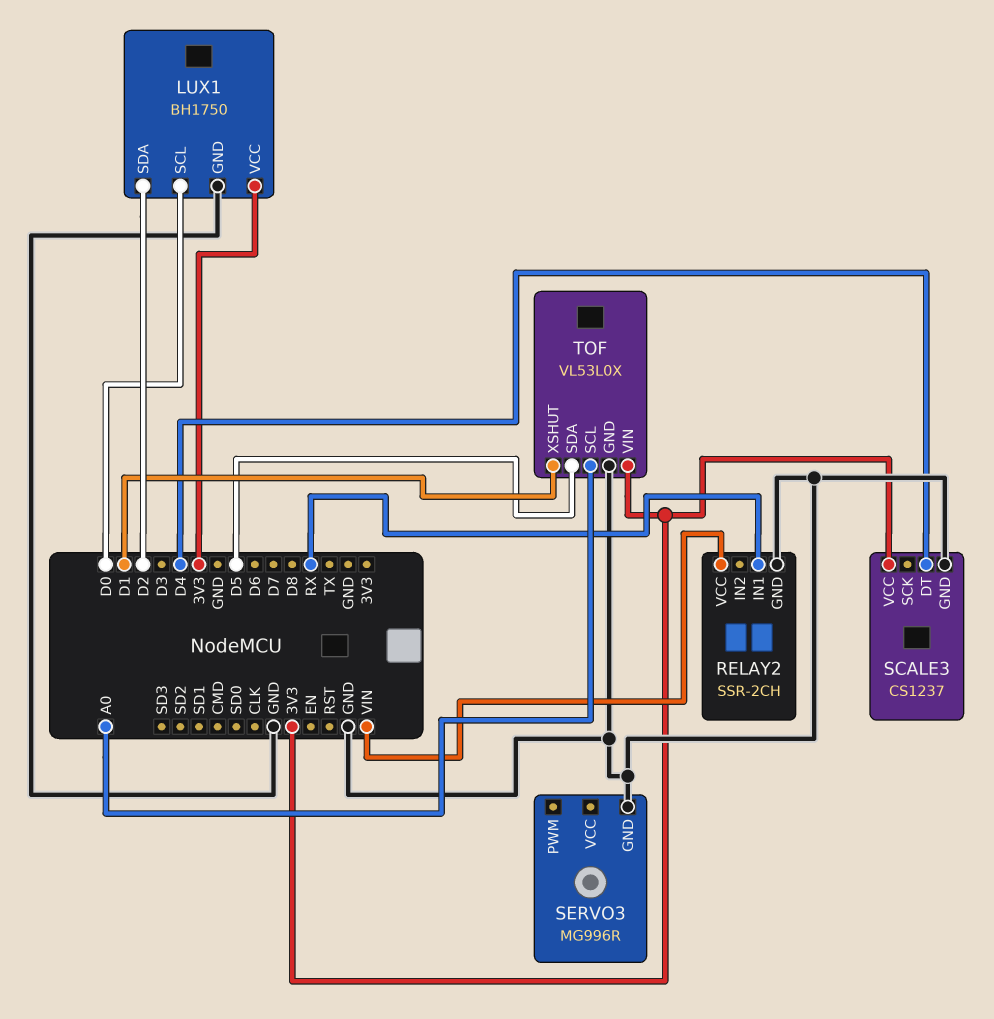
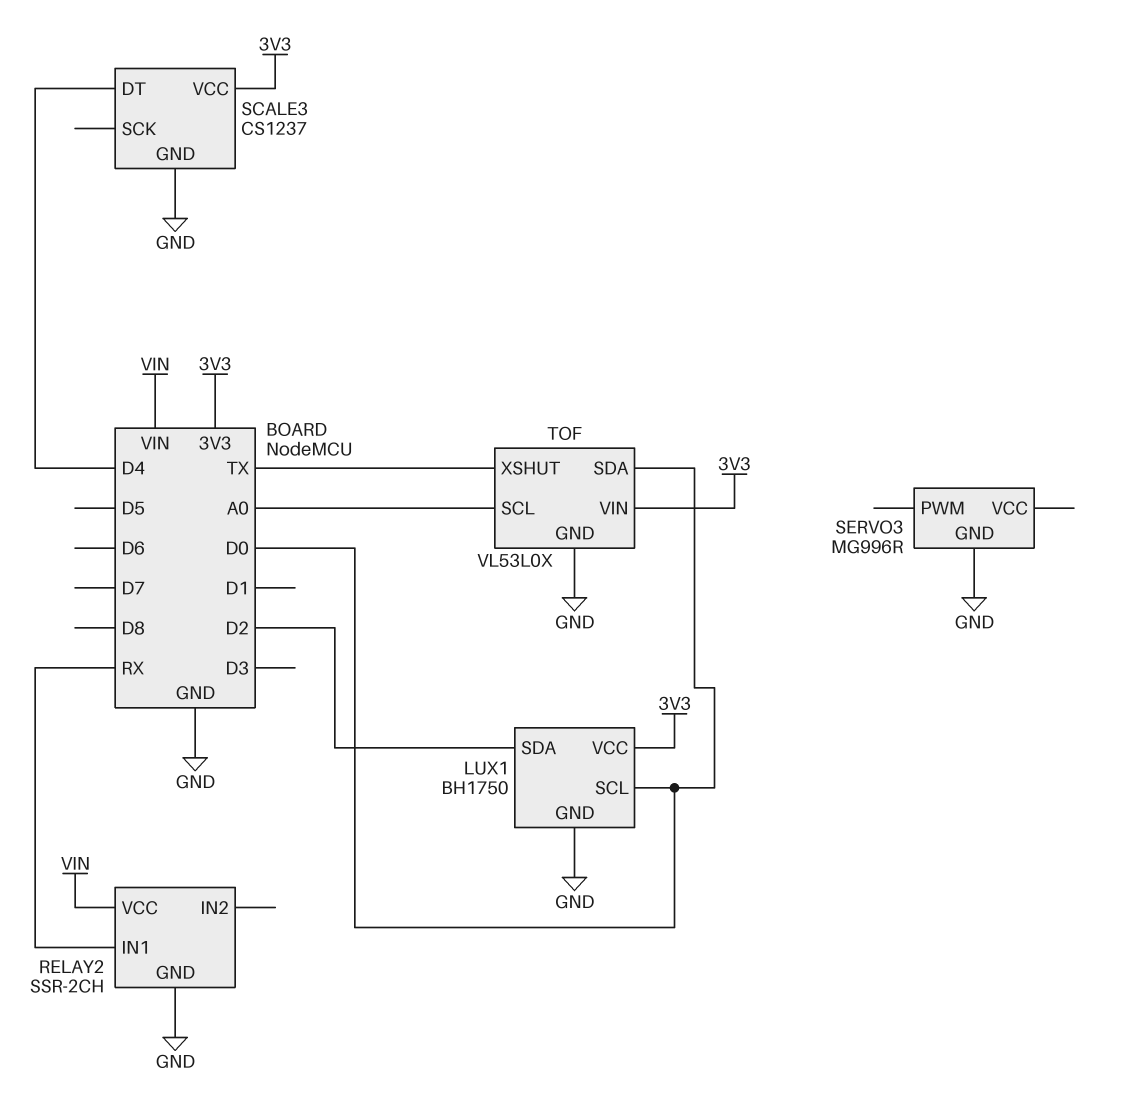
TOF pin SDA: D5 -> D0
TOF pin XSHUT: D1 -> TX

